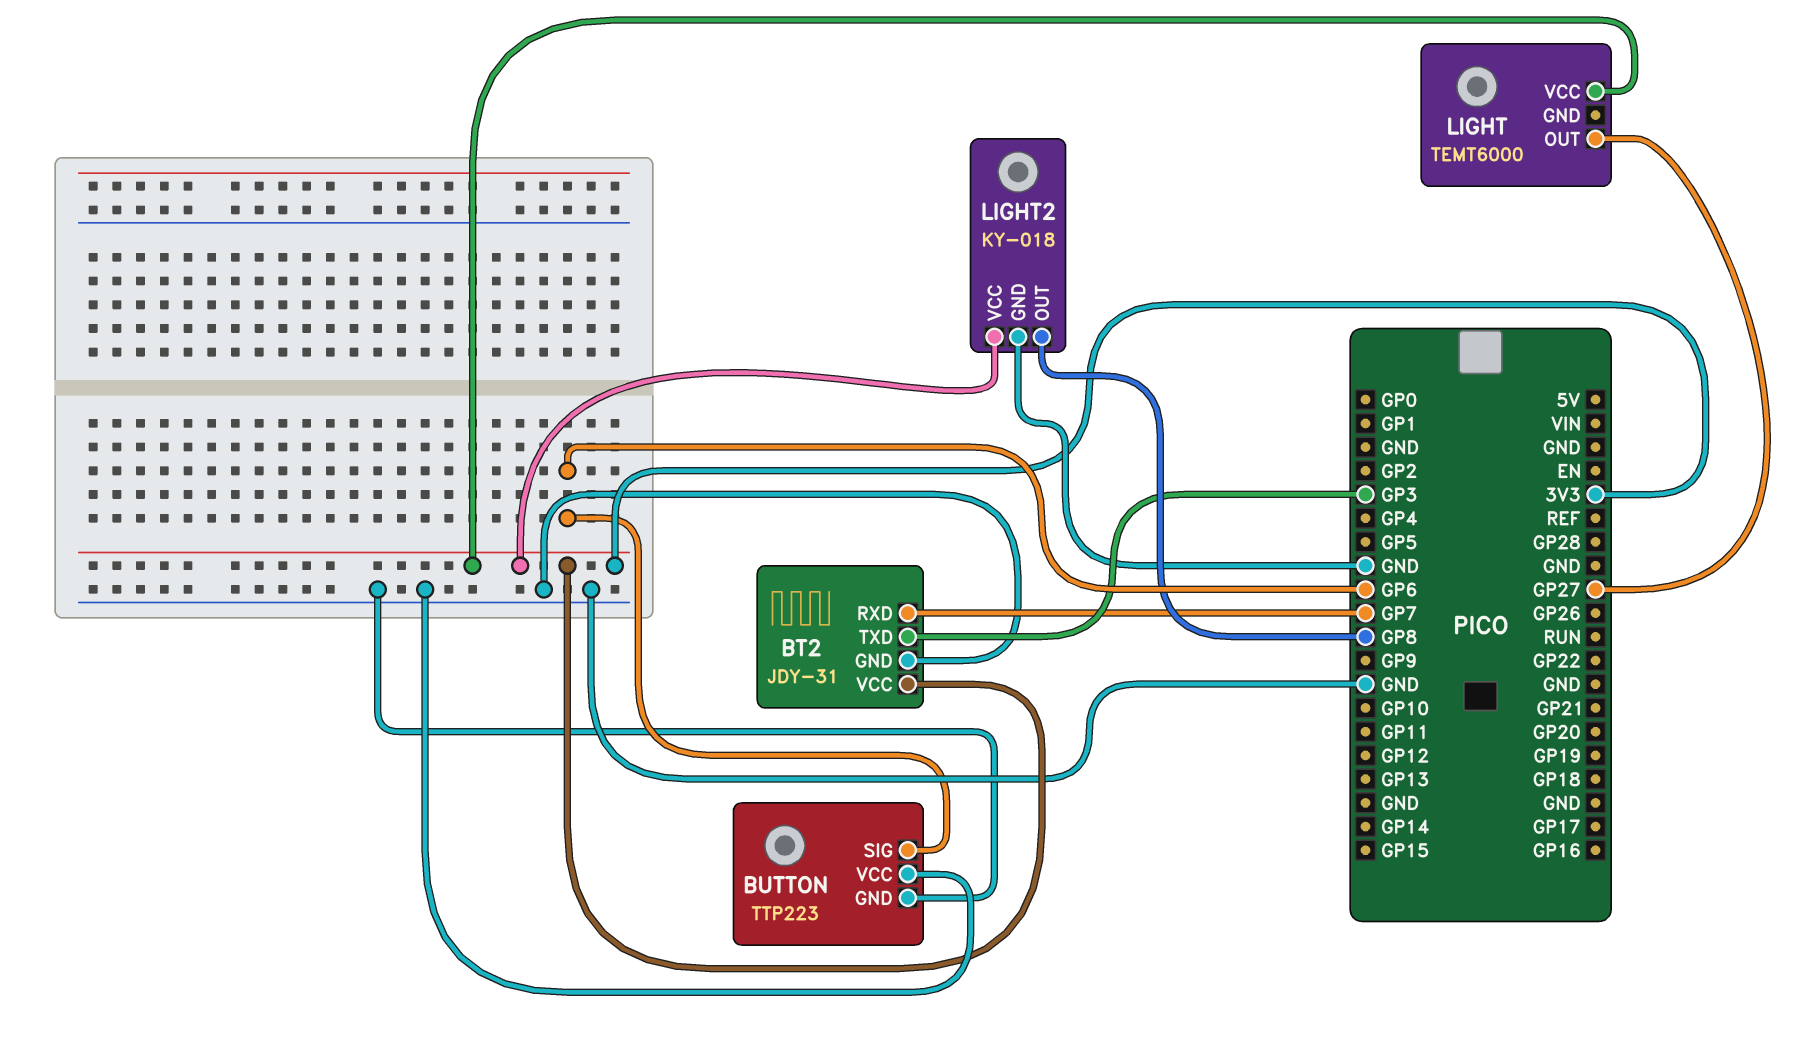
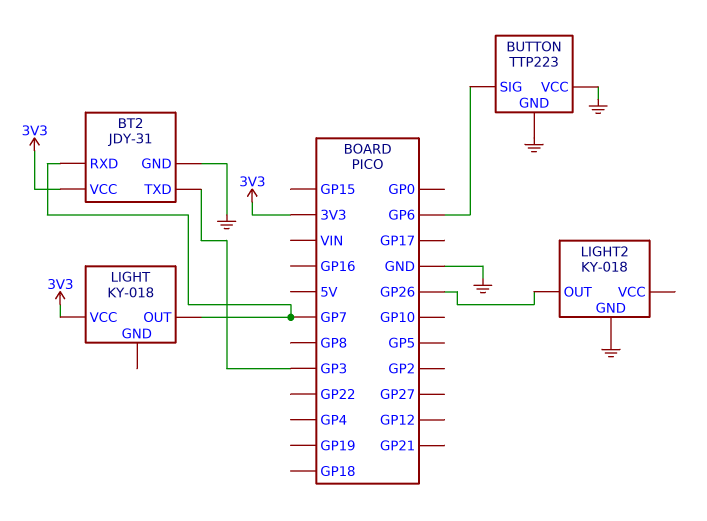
LIGHT: TEMT6000 -> KY-018
LIGHT pin OUT: GP27 -> GP7
LIGHT2 pin OUT: GP8 -> GP26
LIGHT2 pin VCC: 3V3 -> none

